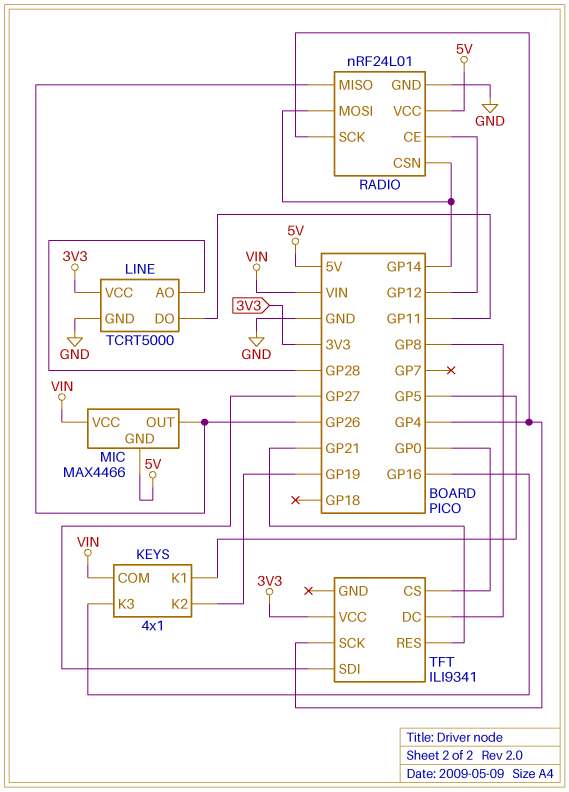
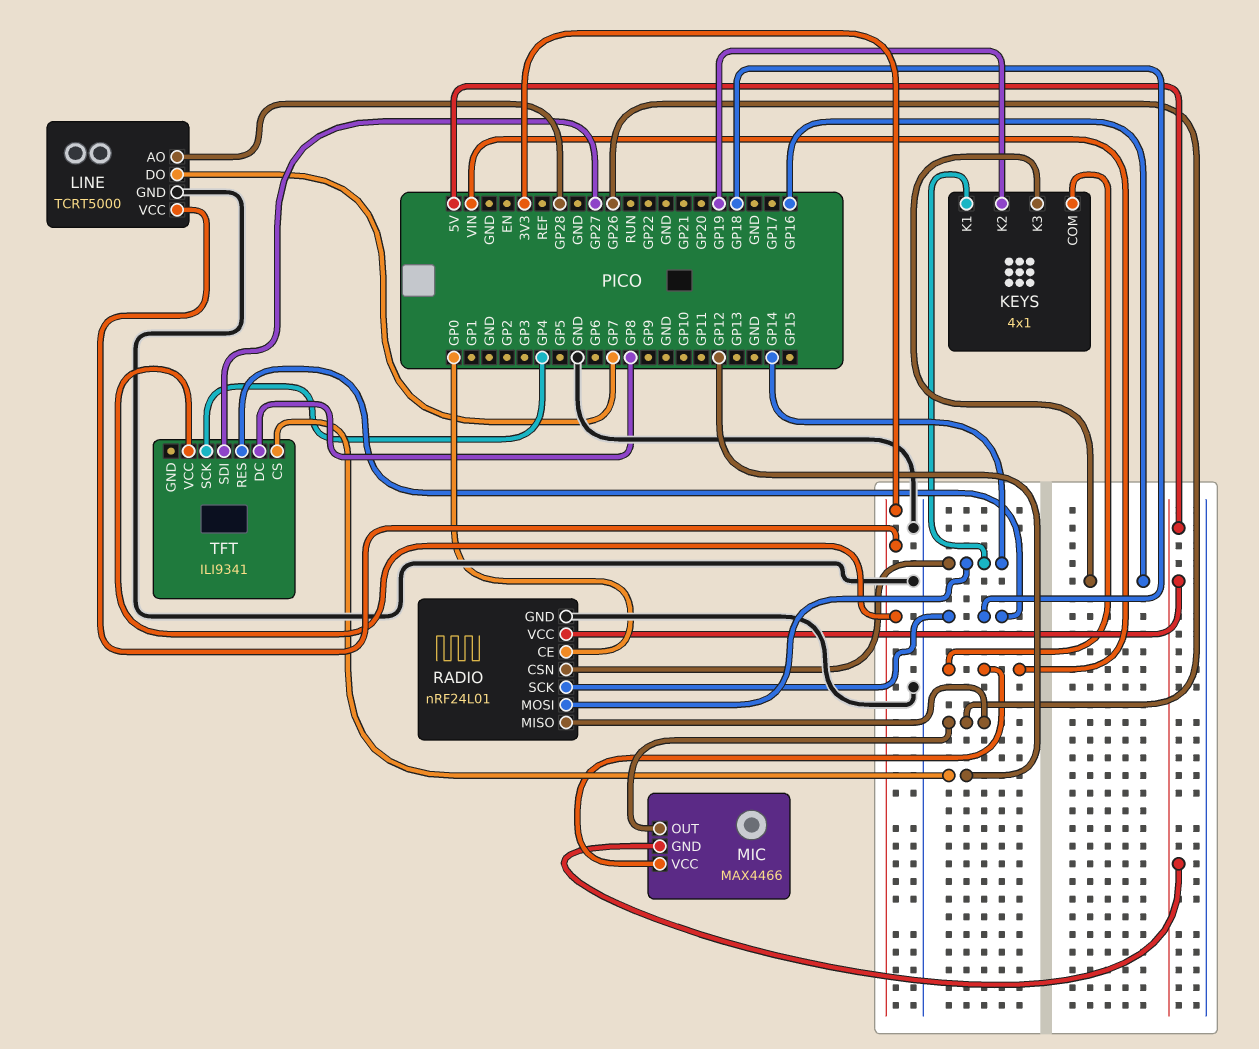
KEYS pin K1: GP5 -> GP14
LINE pin DO: GP11 -> GP7
RADIO pin CE: GP12 -> GP0
RADIO pin SCK: GP4 -> GP18
TFT pin CS: GP0 -> GP12
TFT pin RES: GP21 -> GP18

